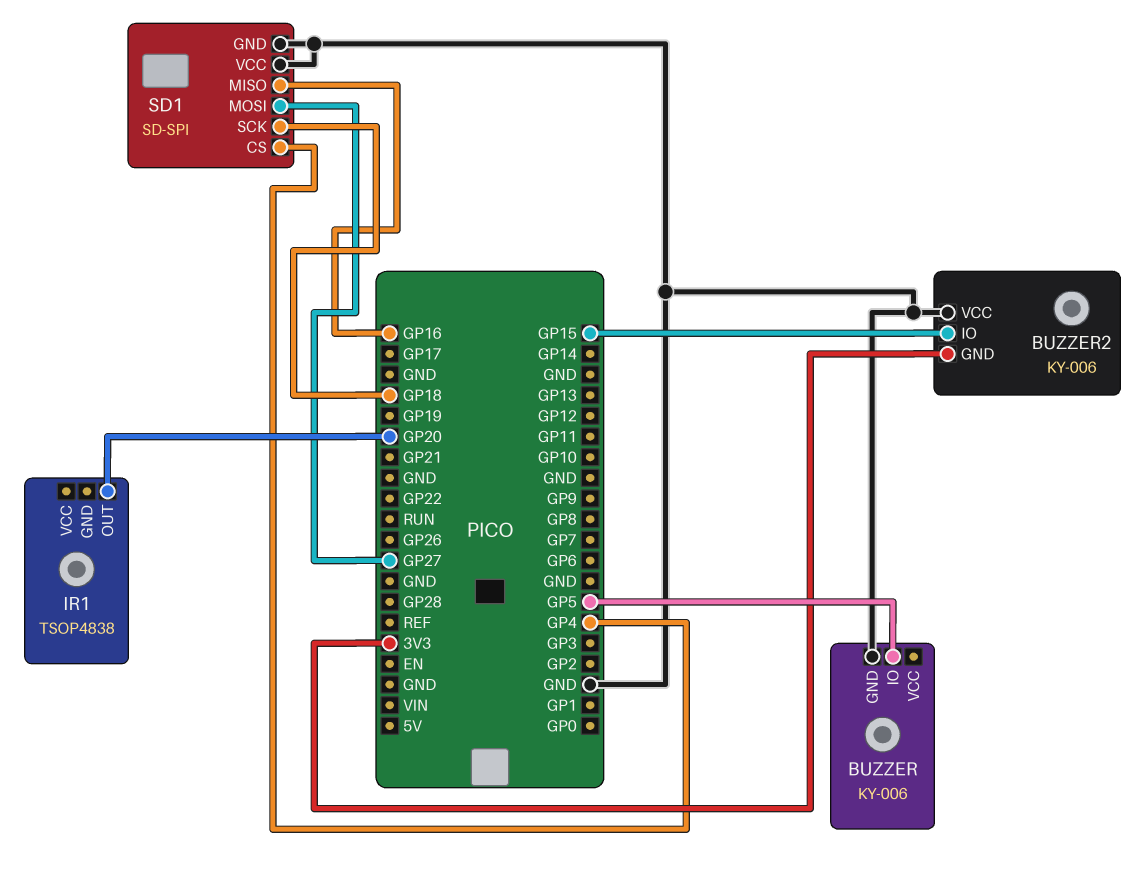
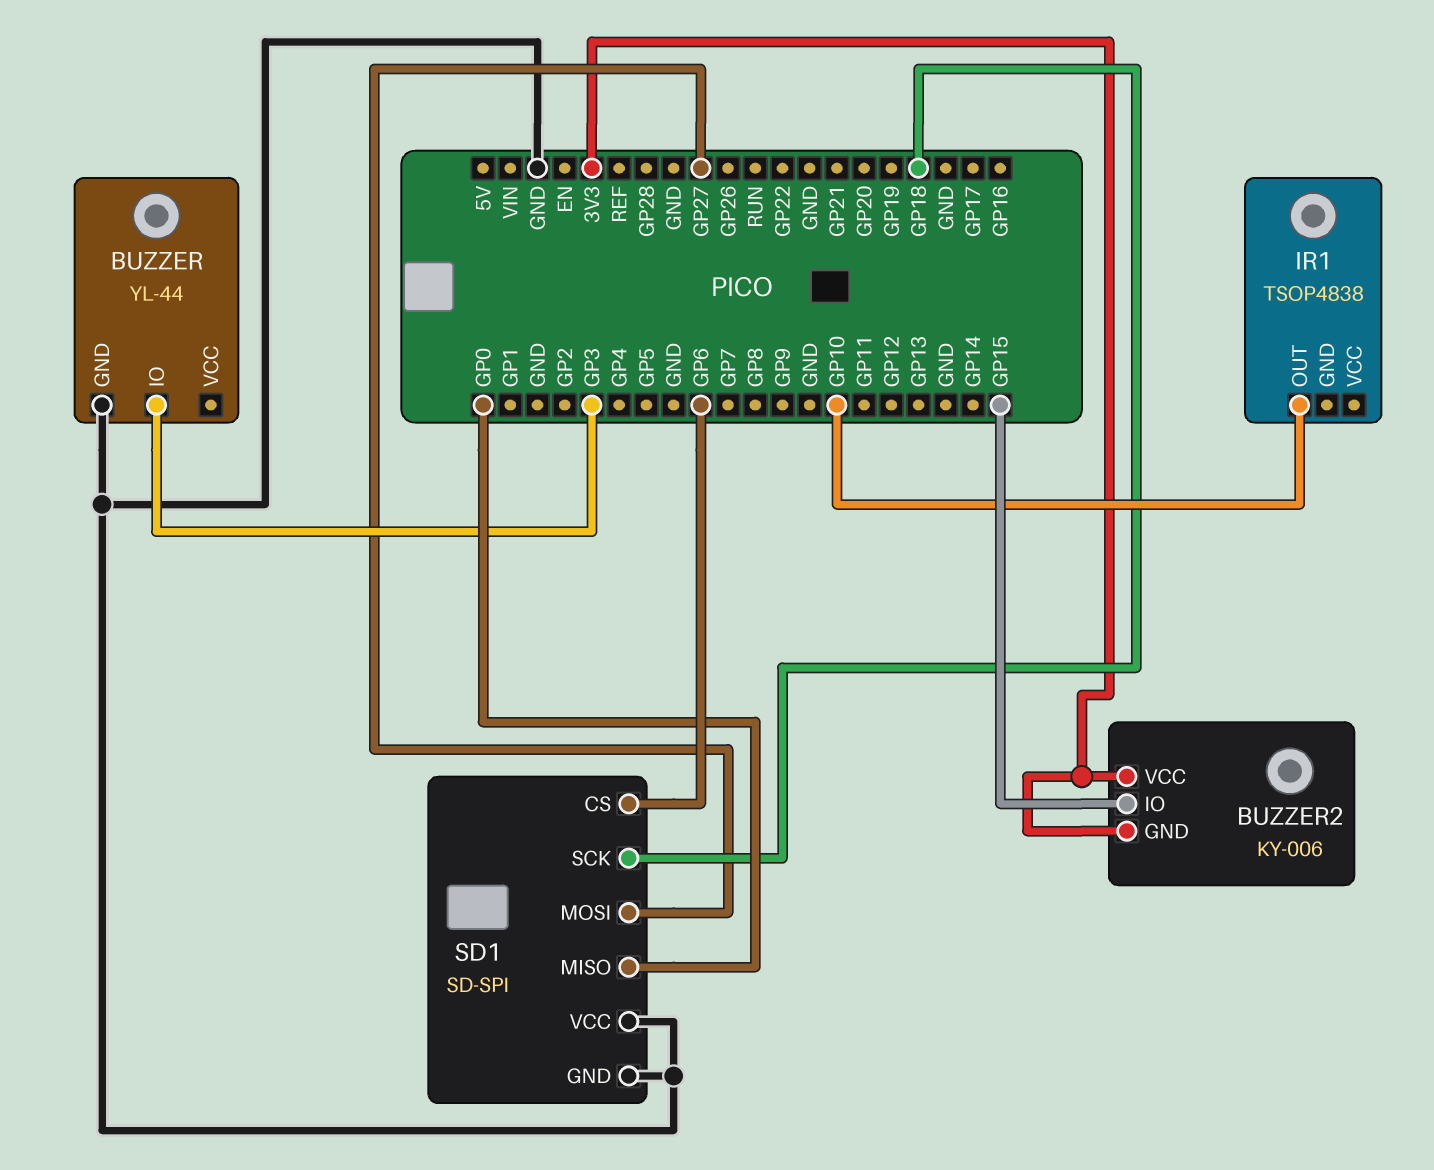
BUZZER: KY-006 -> YL-44
BUZZER pin IO: GP5 -> GP3
BUZZER2 pin VCC: GND -> 3V3
IR1 pin OUT: GP20 -> GP10
SD1 pin CS: GP4 -> GP6
SD1 pin MISO: GP16 -> GP0

